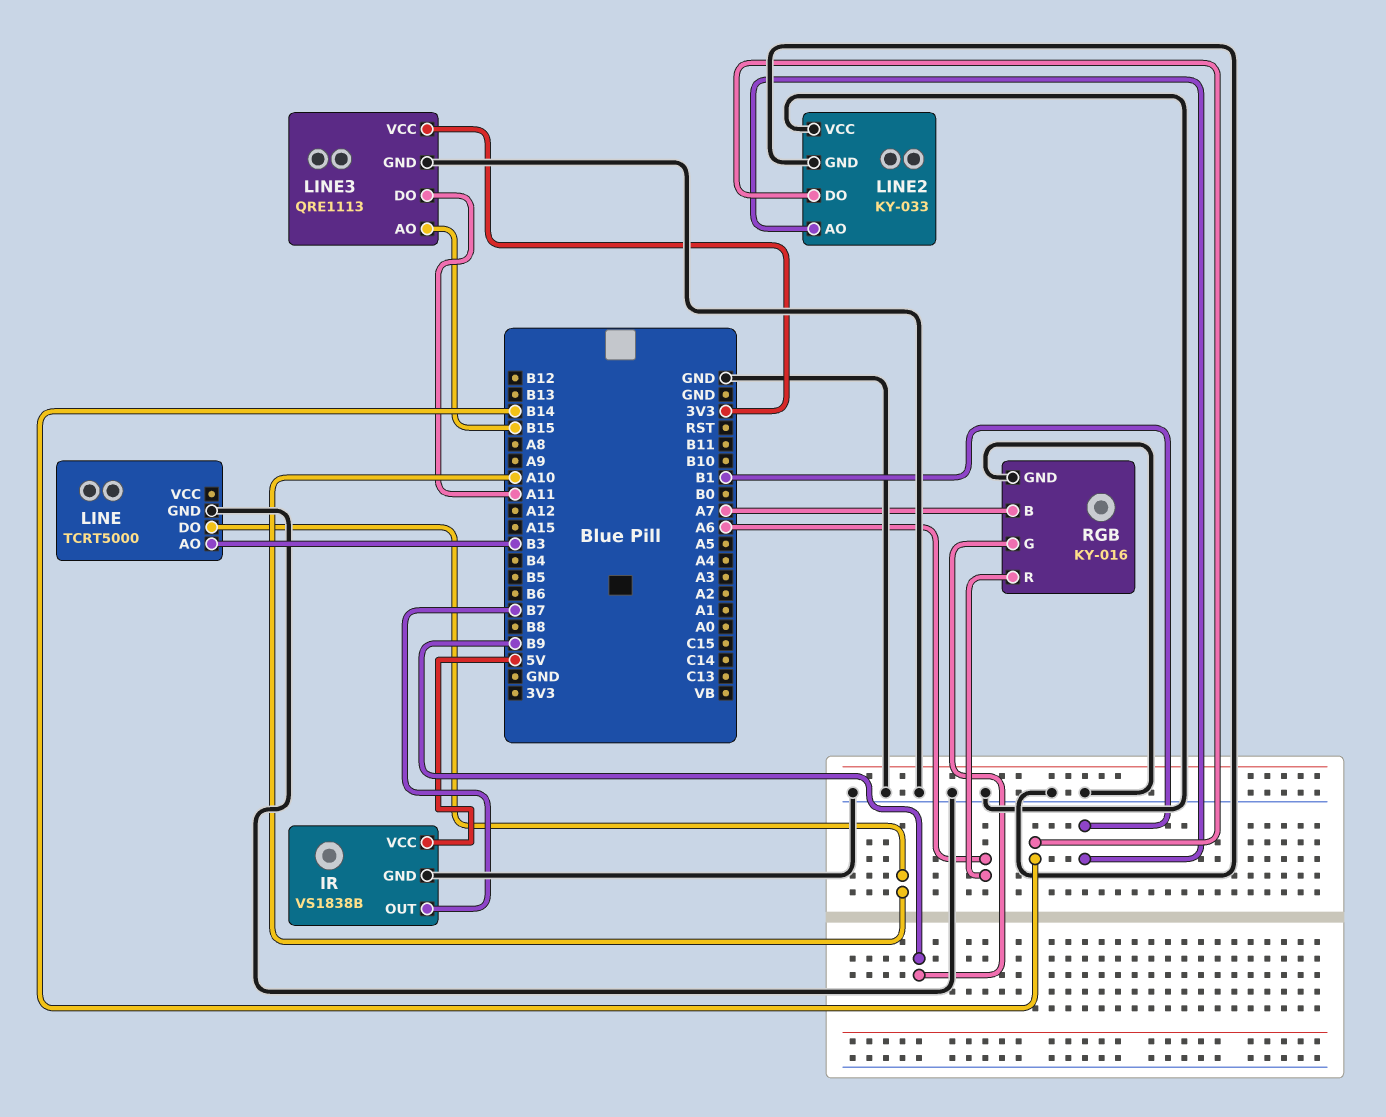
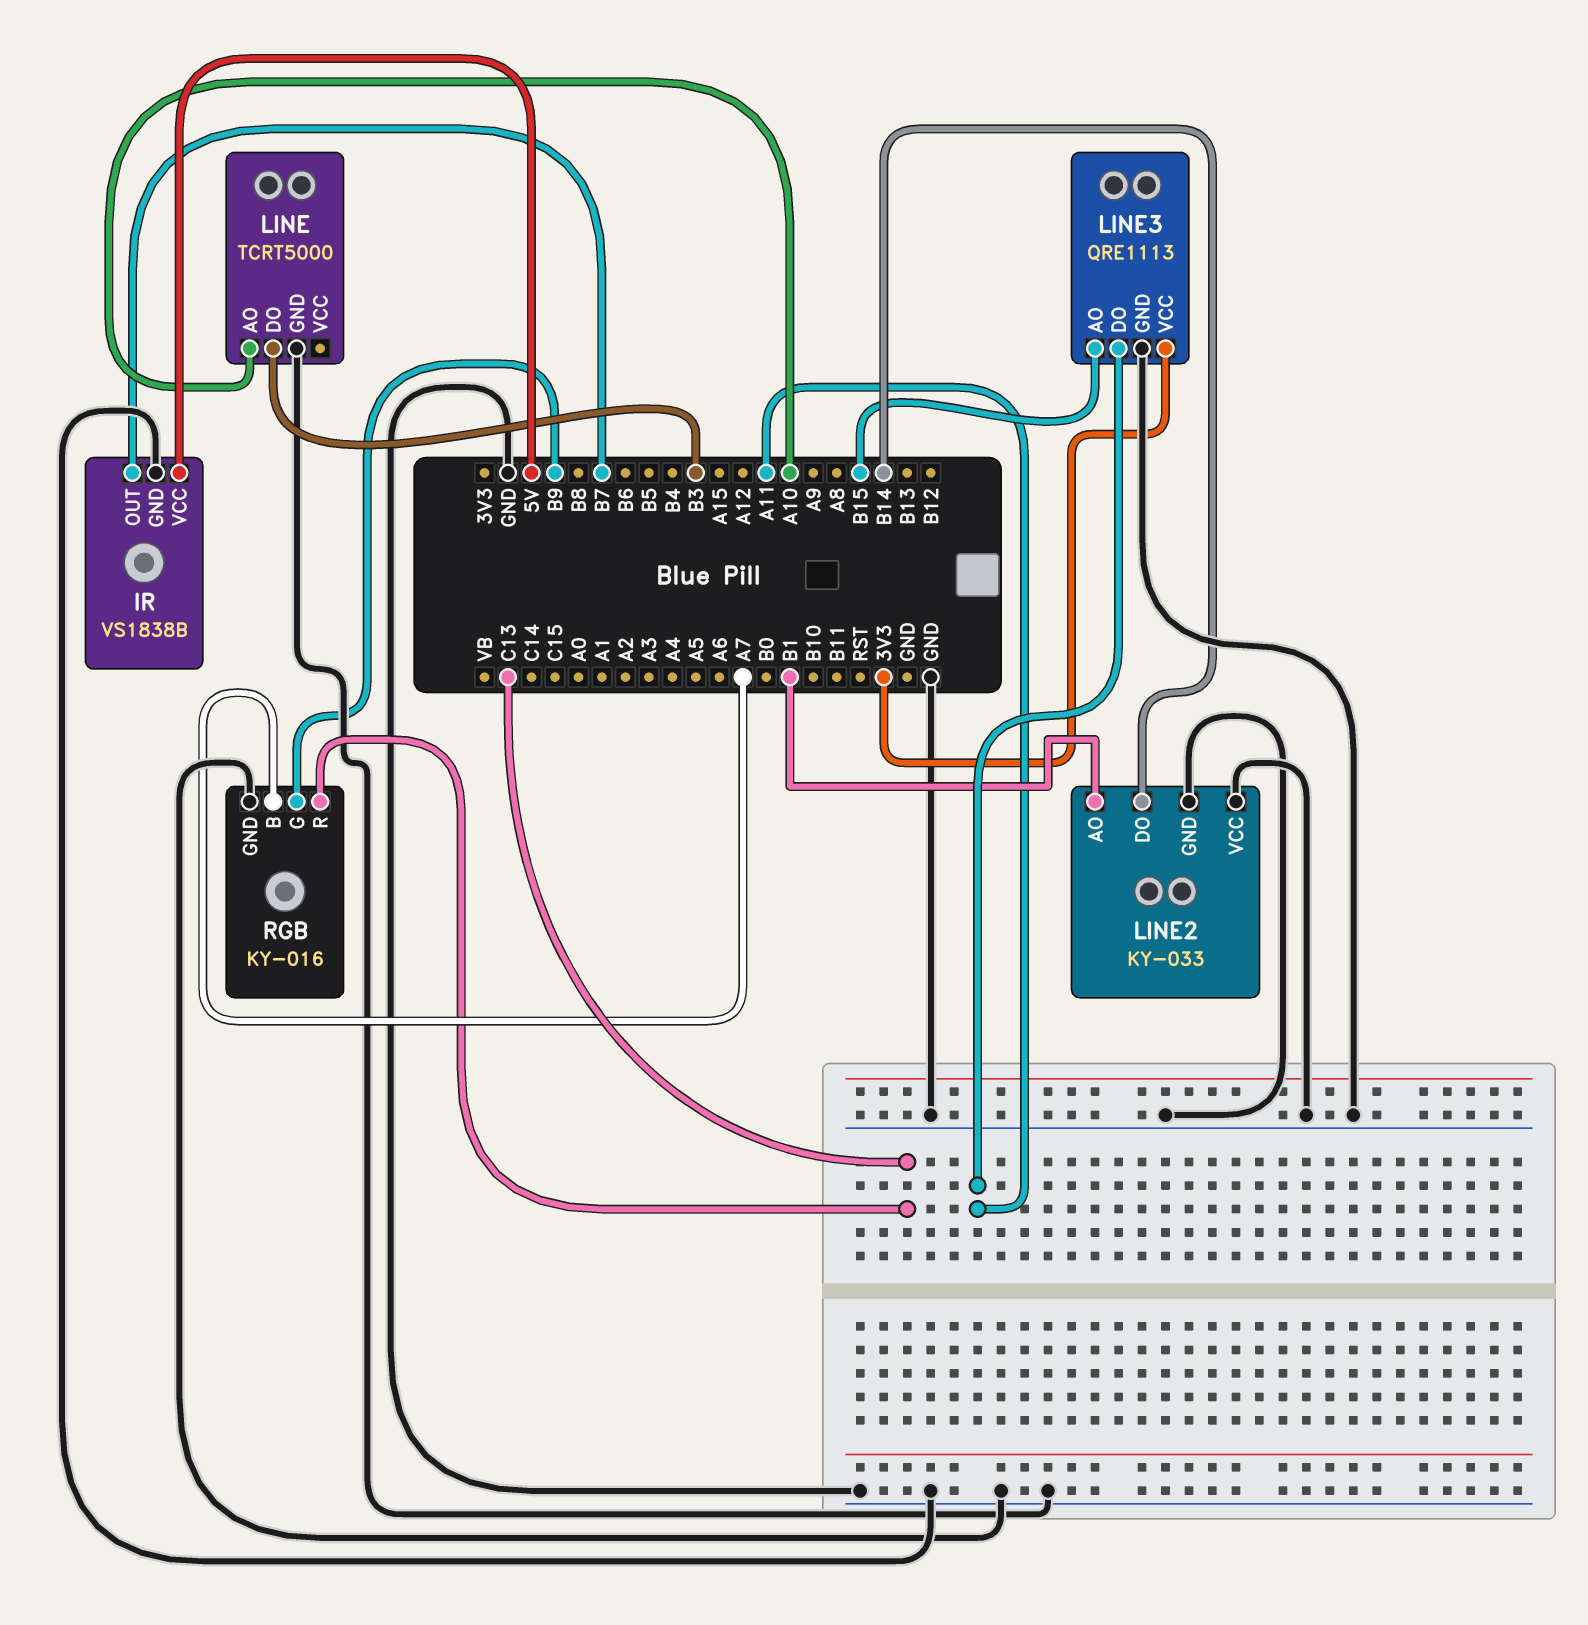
LINE pin AO: B3 -> A10
LINE pin DO: A10 -> B3
RGB pin R: A6 -> C13

